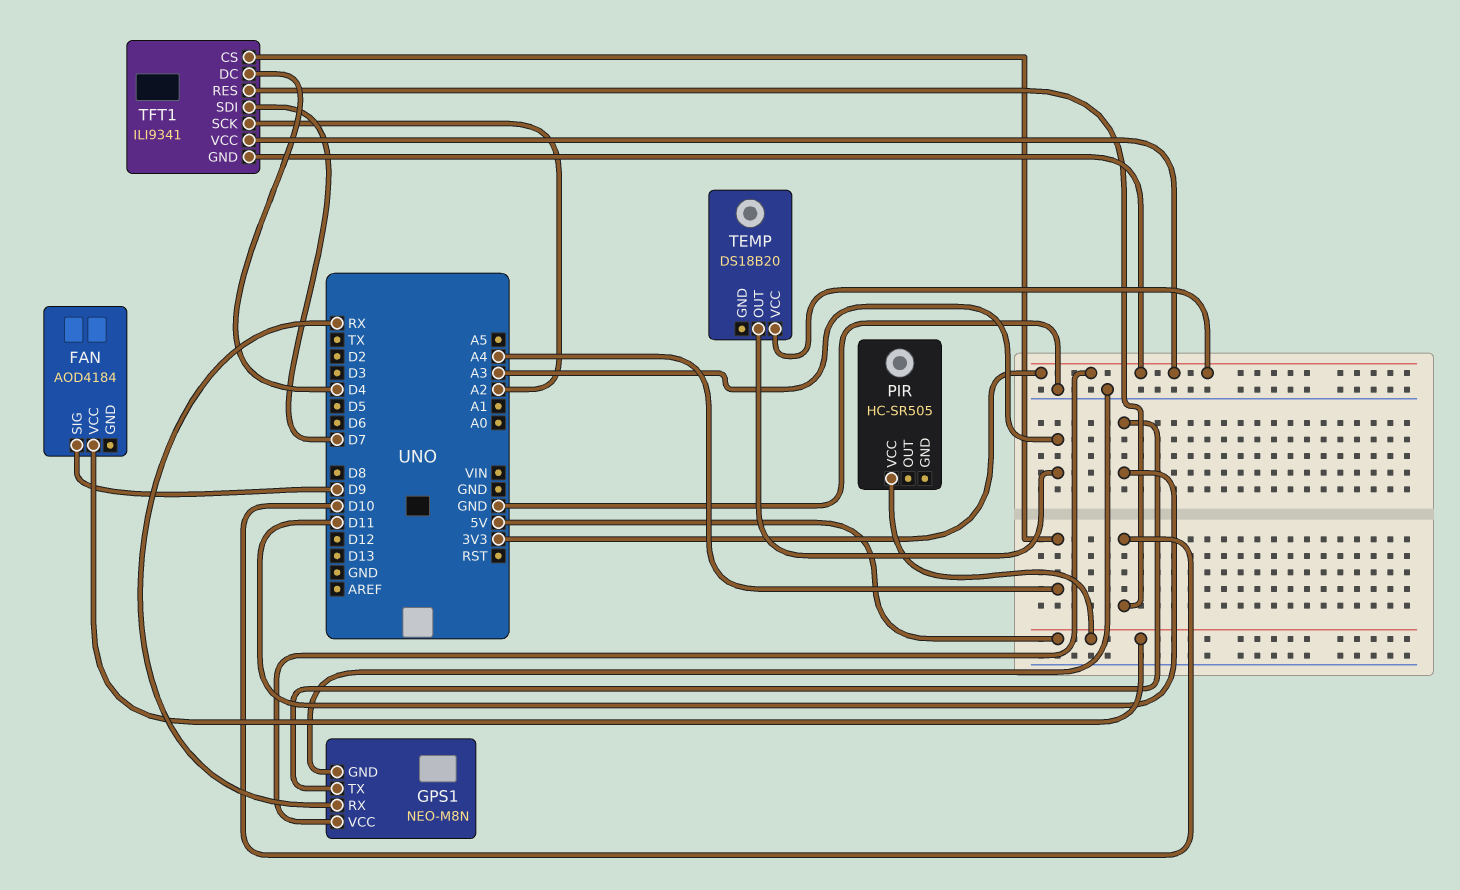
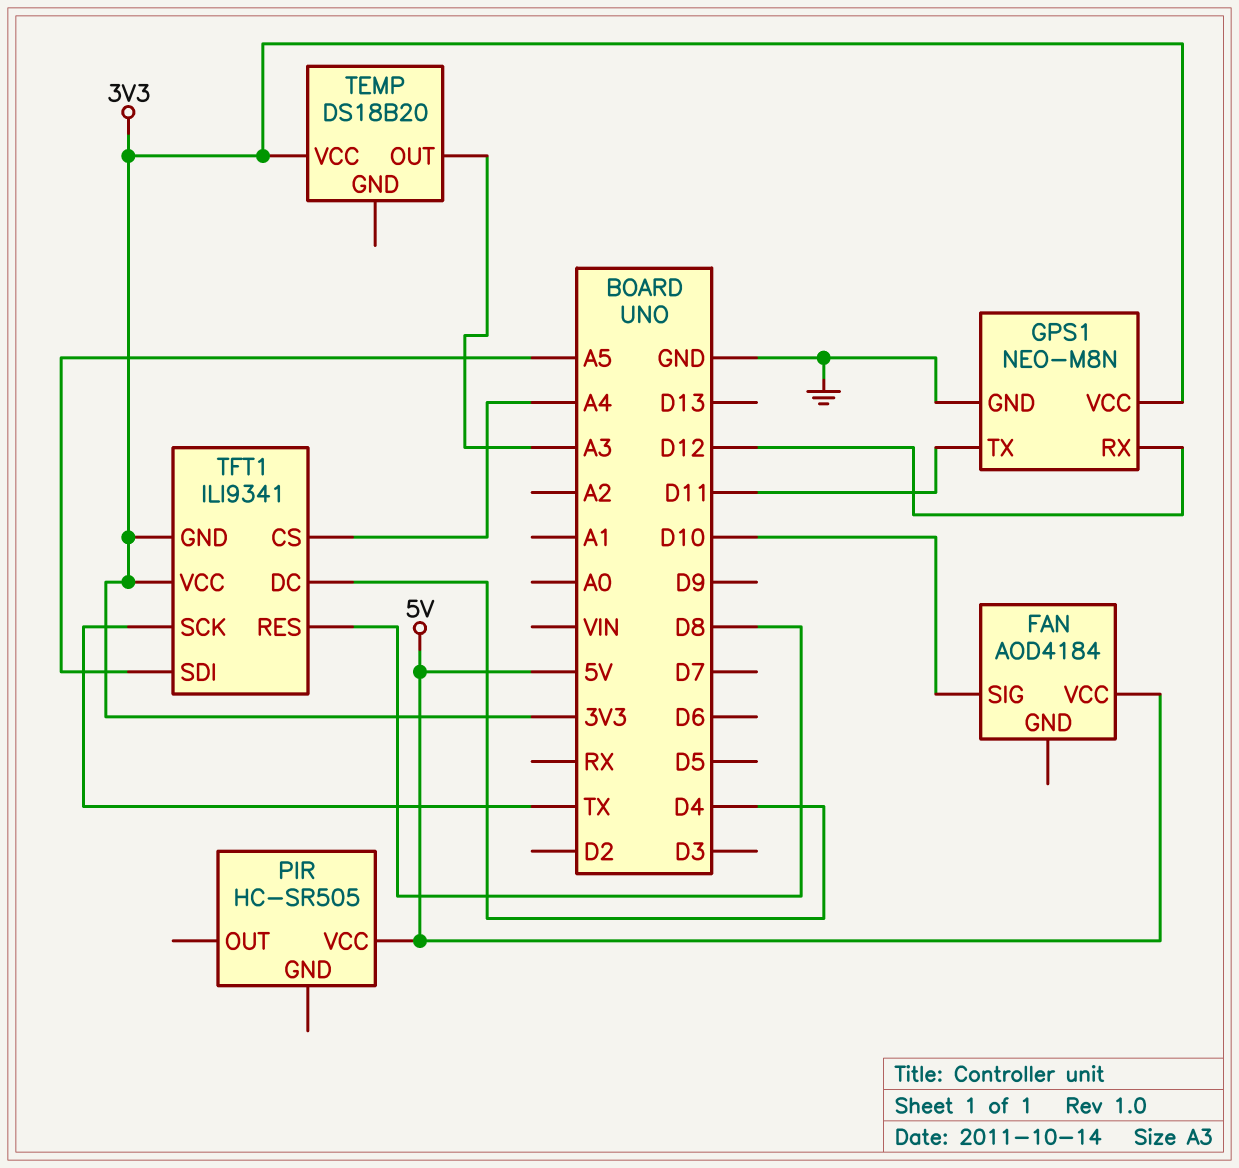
FAN pin SIG: D9 -> D10
GPS1 pin RX: RX -> D12
TFT1 pin RES: D10 -> D8
TFT1 pin SCK: A2 -> TX
TFT1 pin SDI: D7 -> A5

